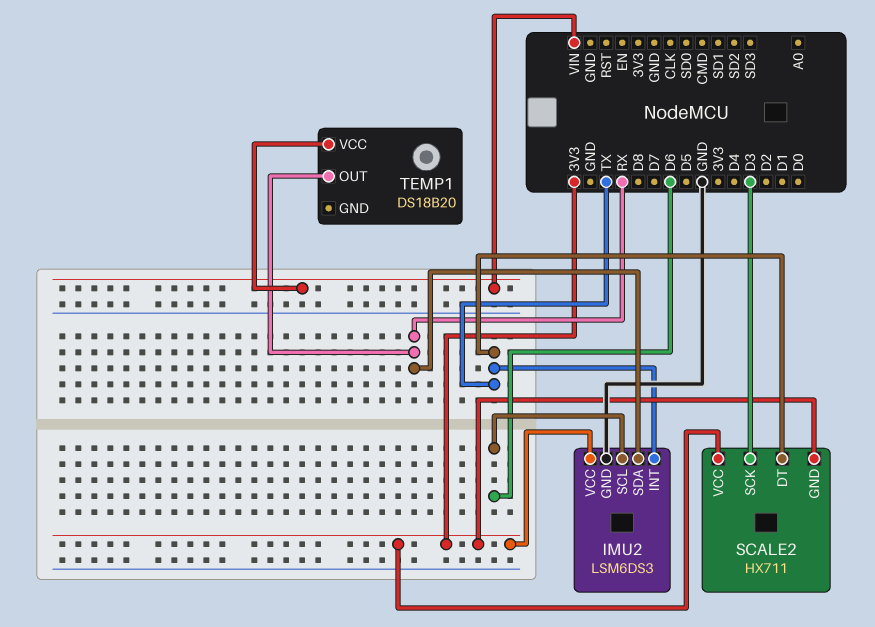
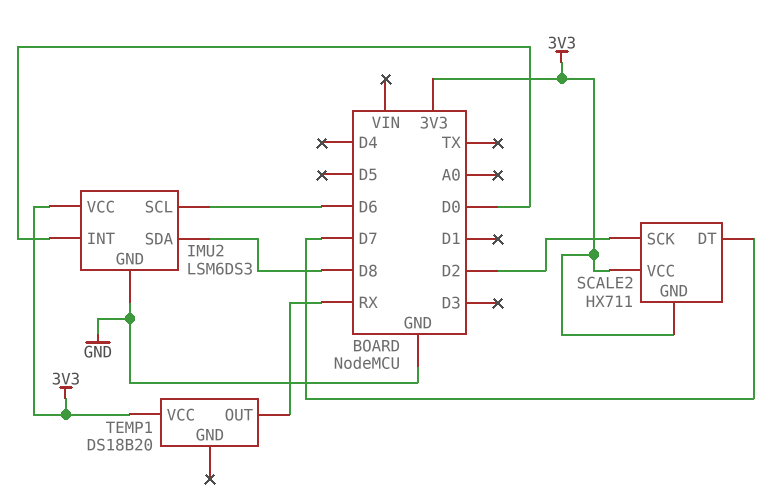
IMU2 pin INT: TX -> D0
IMU2 pin SDA: RX -> D8
SCALE2 pin DT: TX -> D7
SCALE2 pin SCK: D3 -> D2
TEMP1 pin VCC: VIN -> 3V3

